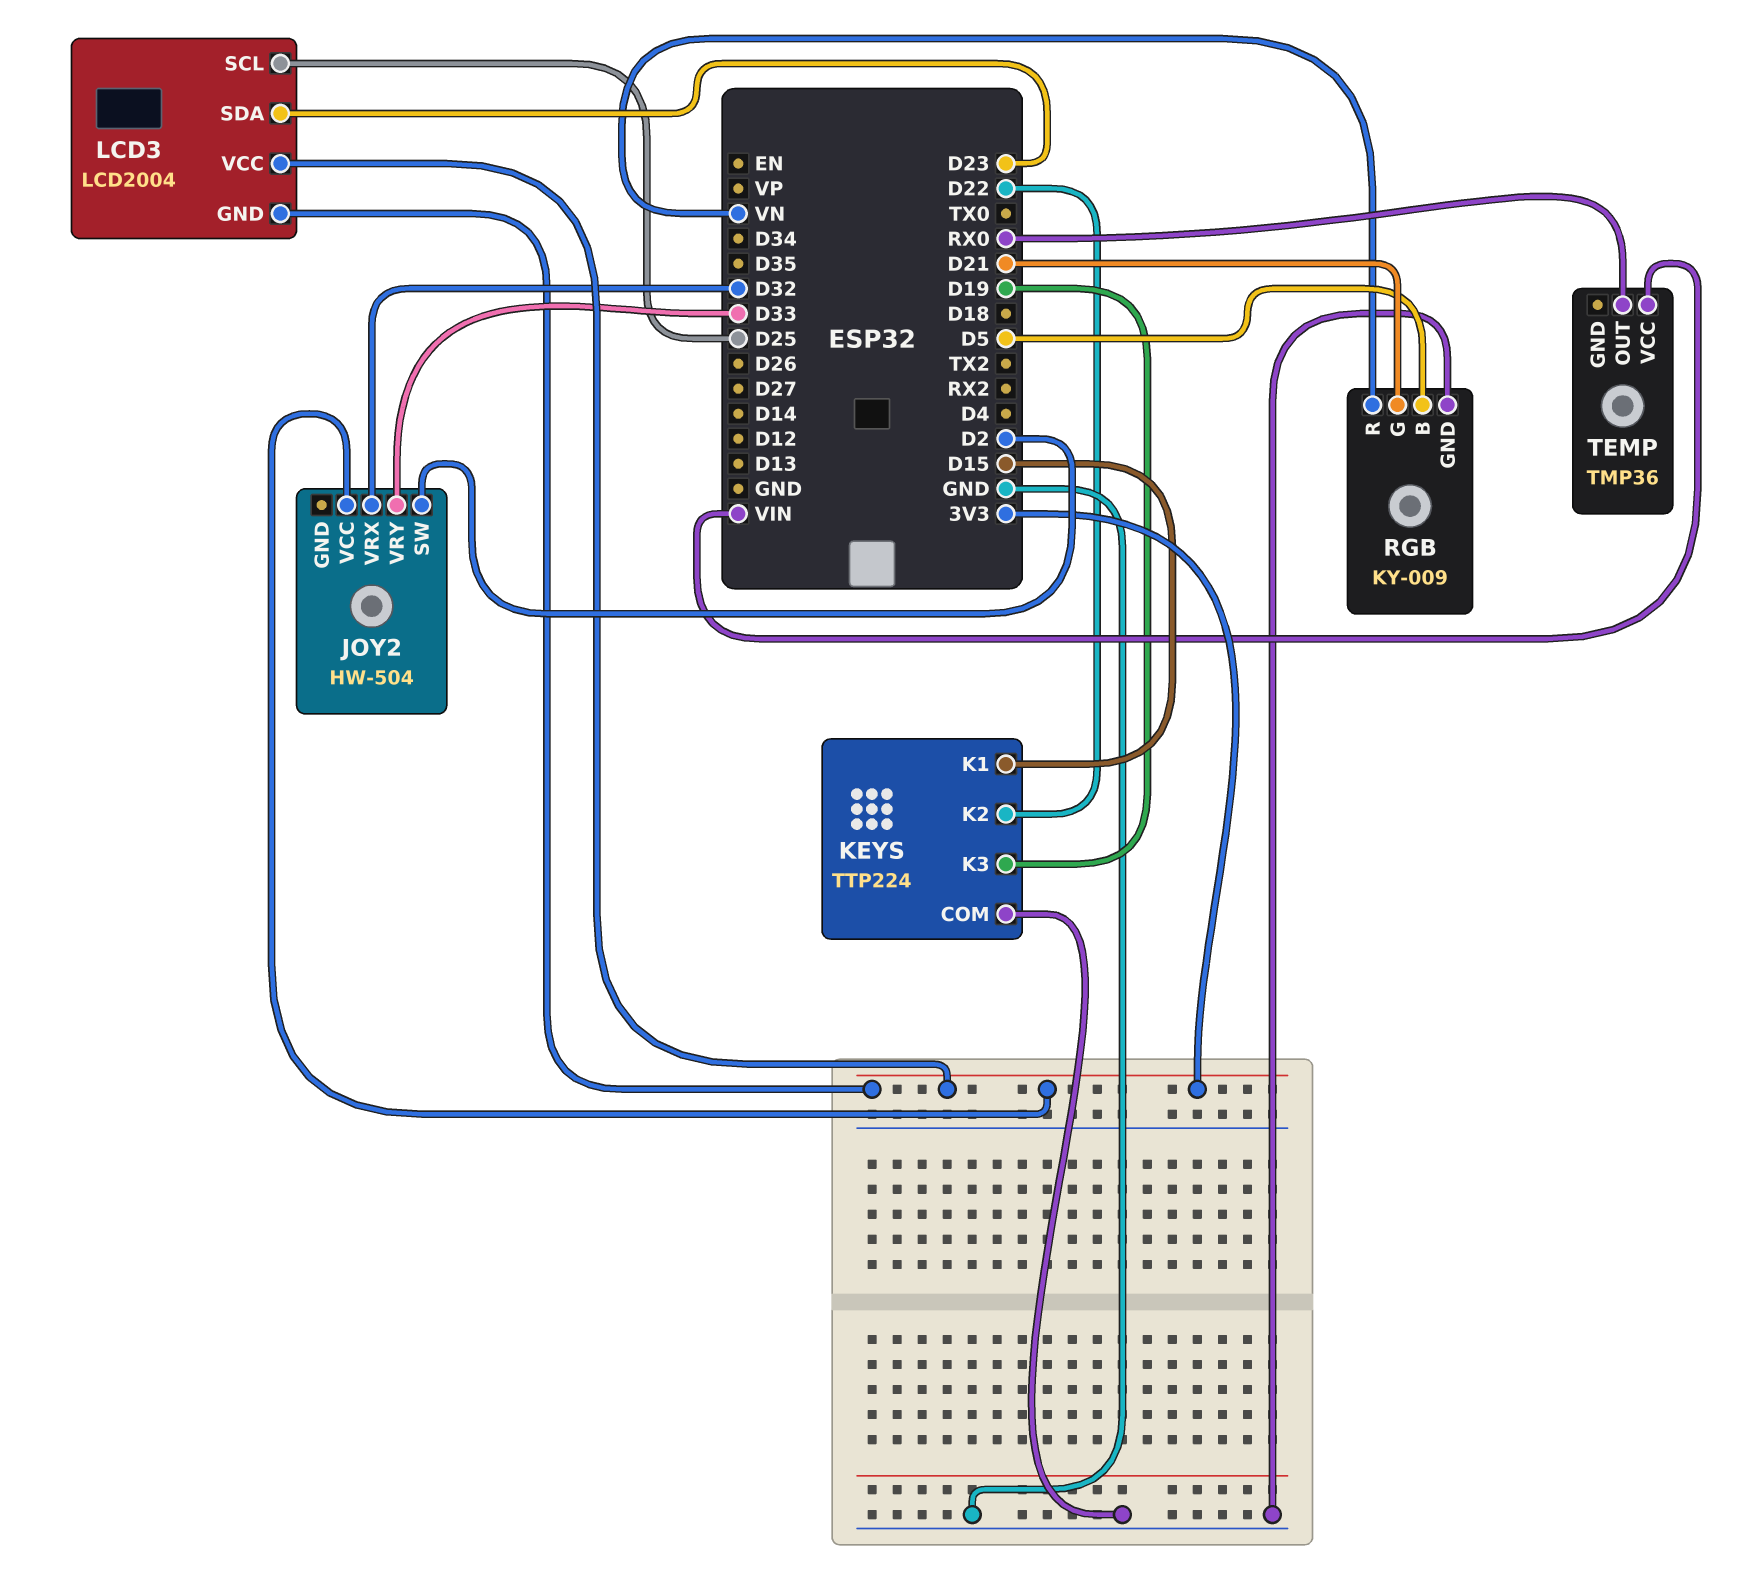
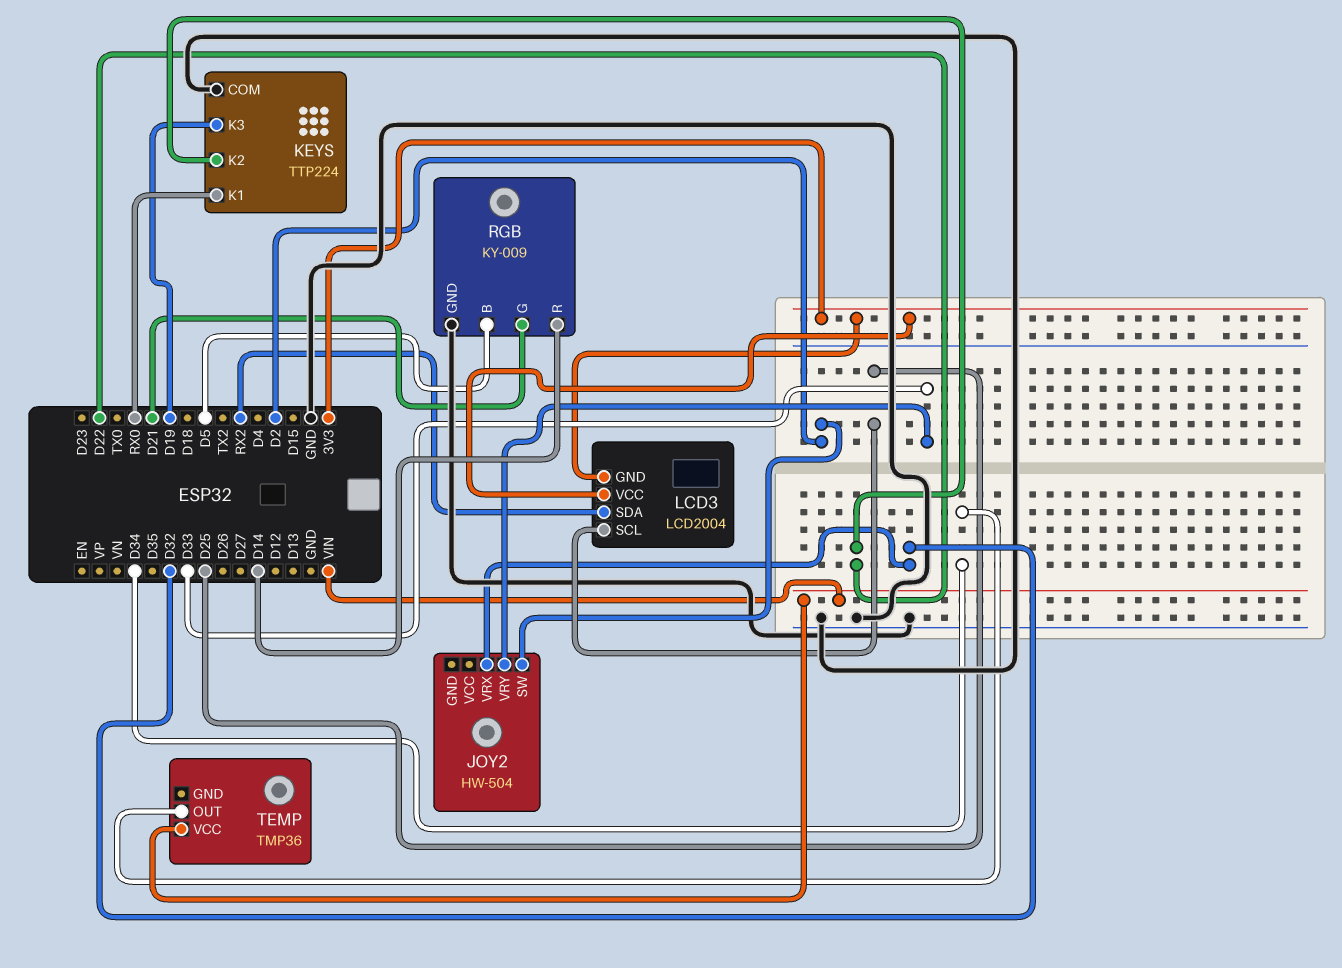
JOY2 pin VCC: 3V3 -> none
KEYS pin K1: D15 -> RX0
LCD3 pin SDA: D23 -> RX2
RGB pin R: VN -> D14
TEMP pin OUT: RX0 -> D34

